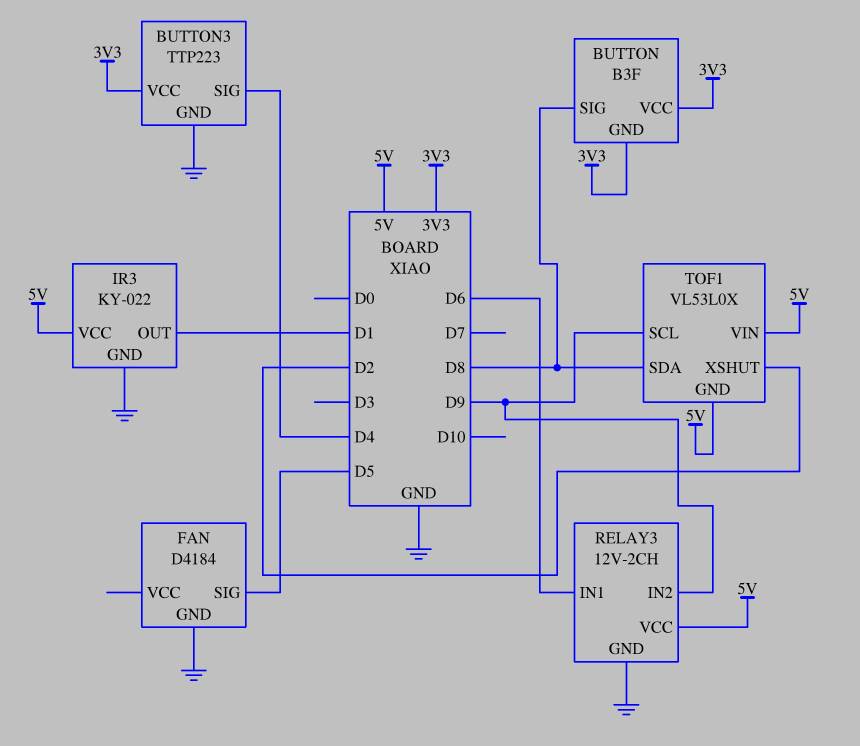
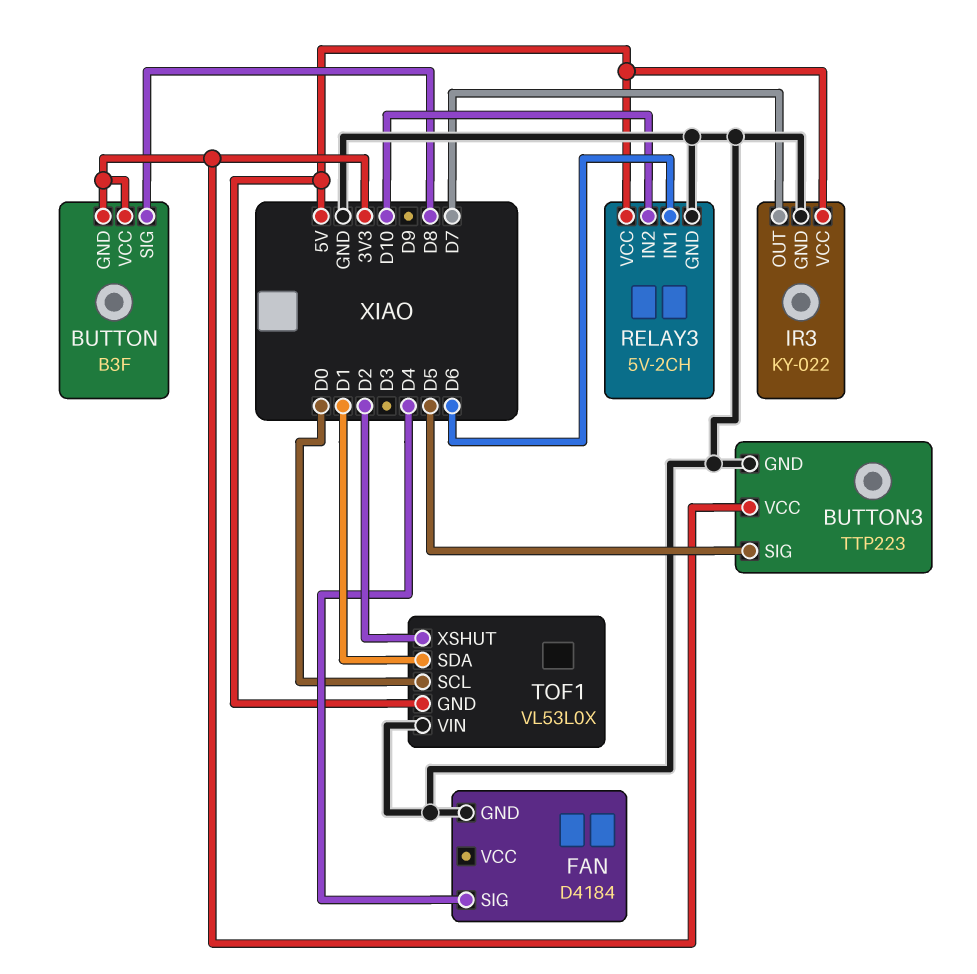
BUTTON3 pin SIG: D4 -> D5
FAN pin SIG: D5 -> D4
IR3 pin OUT: D1 -> D7
RELAY3: 12V-2CH -> 5V-2CH
RELAY3 pin IN2: D9 -> D10
TOF1 pin SCL: D9 -> D0
TOF1 pin SDA: D8 -> D1
TOF1 pin VIN: 5V -> GND

